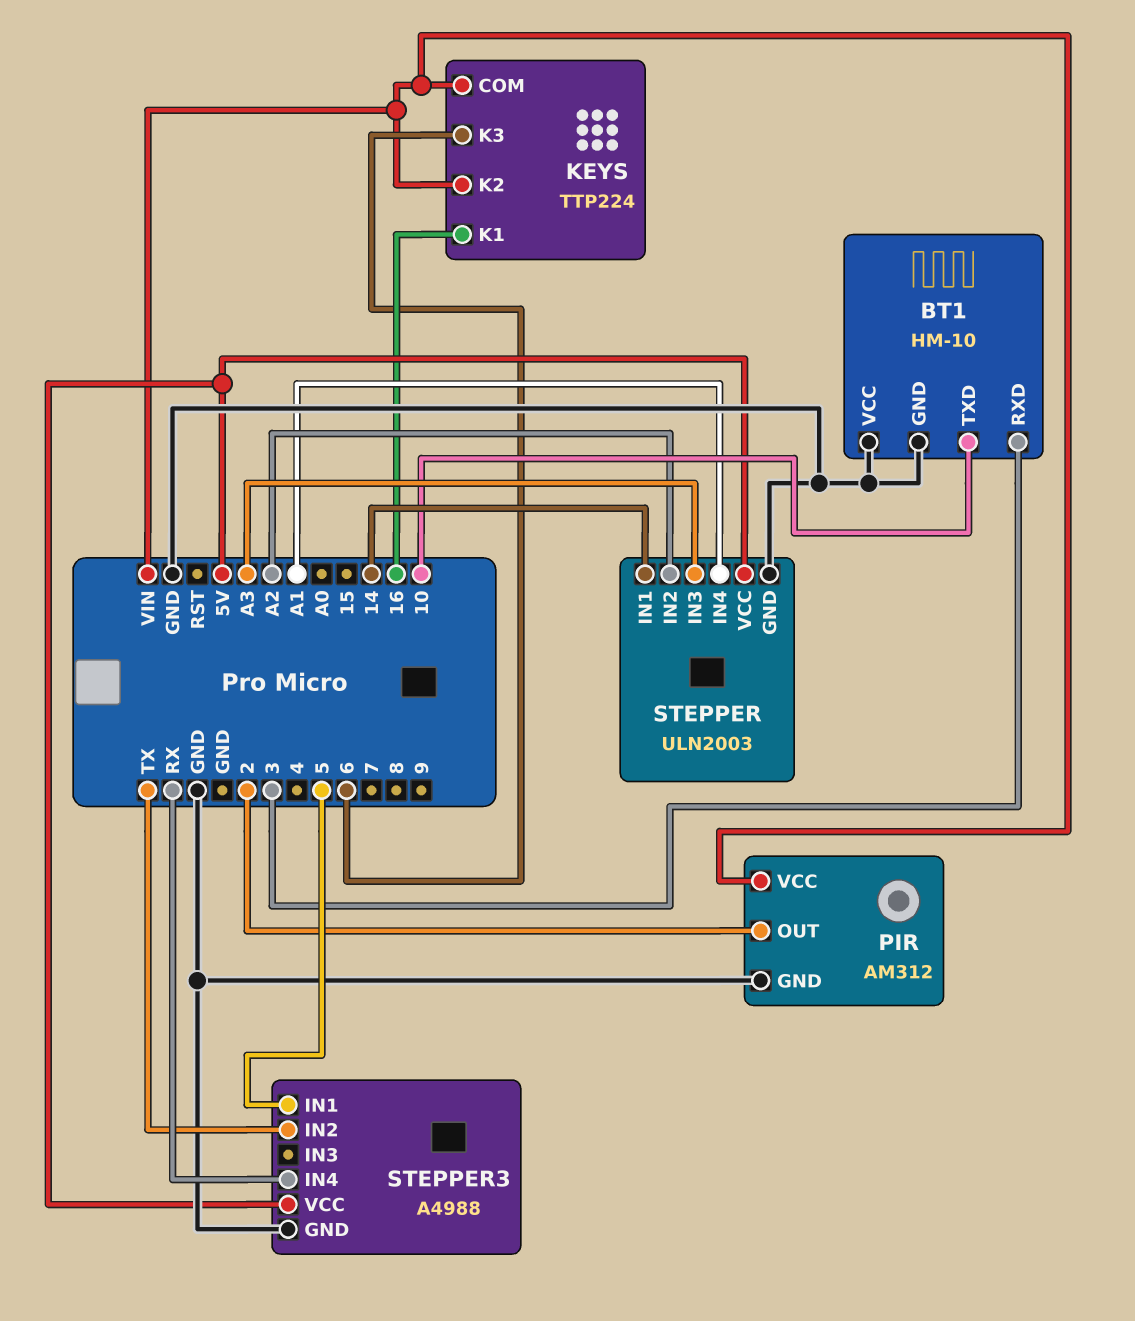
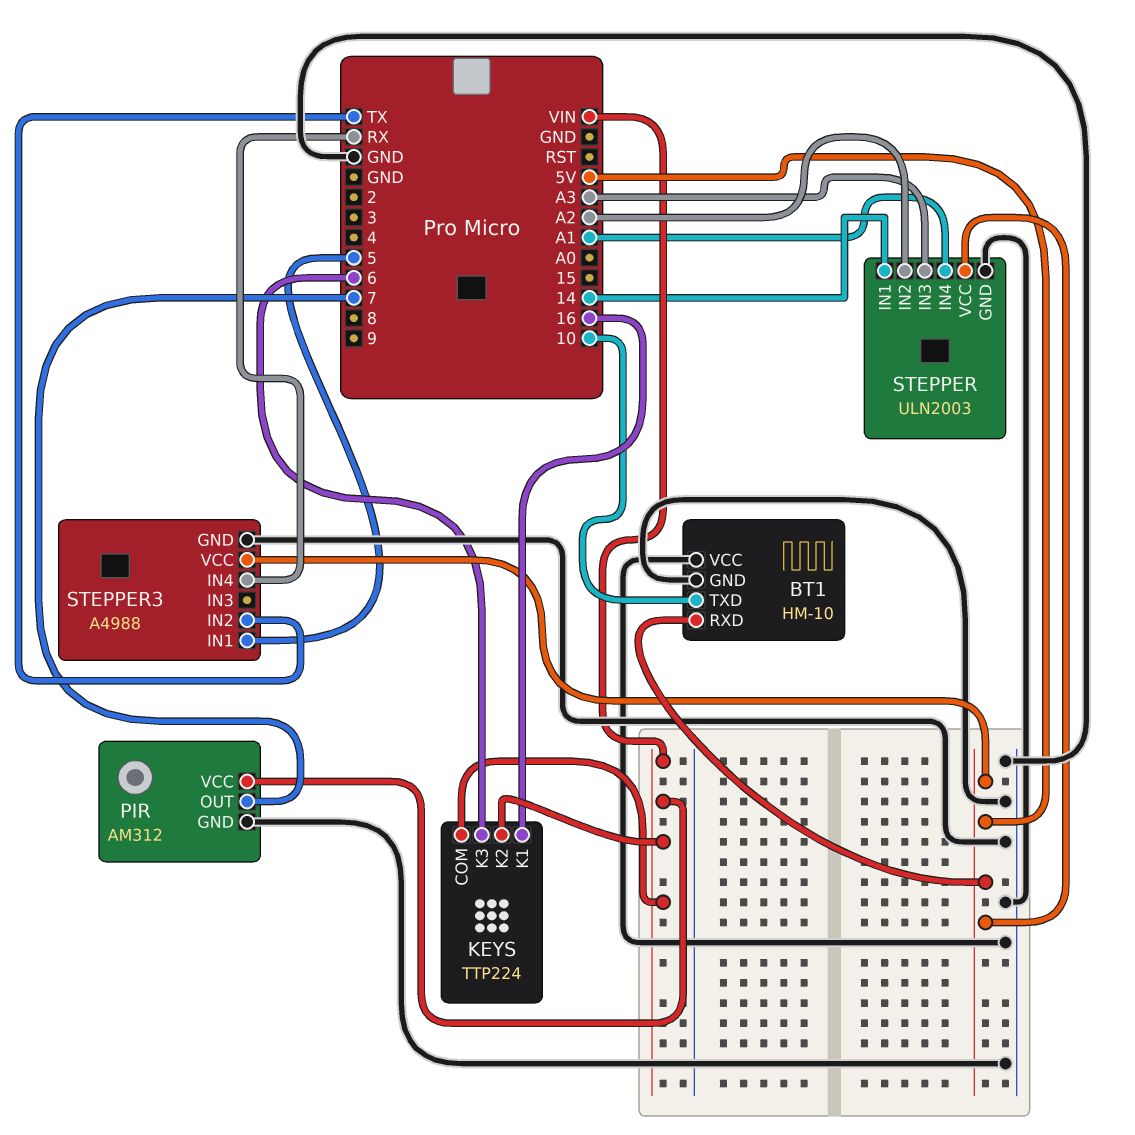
BT1 pin RXD: 3 -> 5V
PIR pin OUT: 2 -> 7

